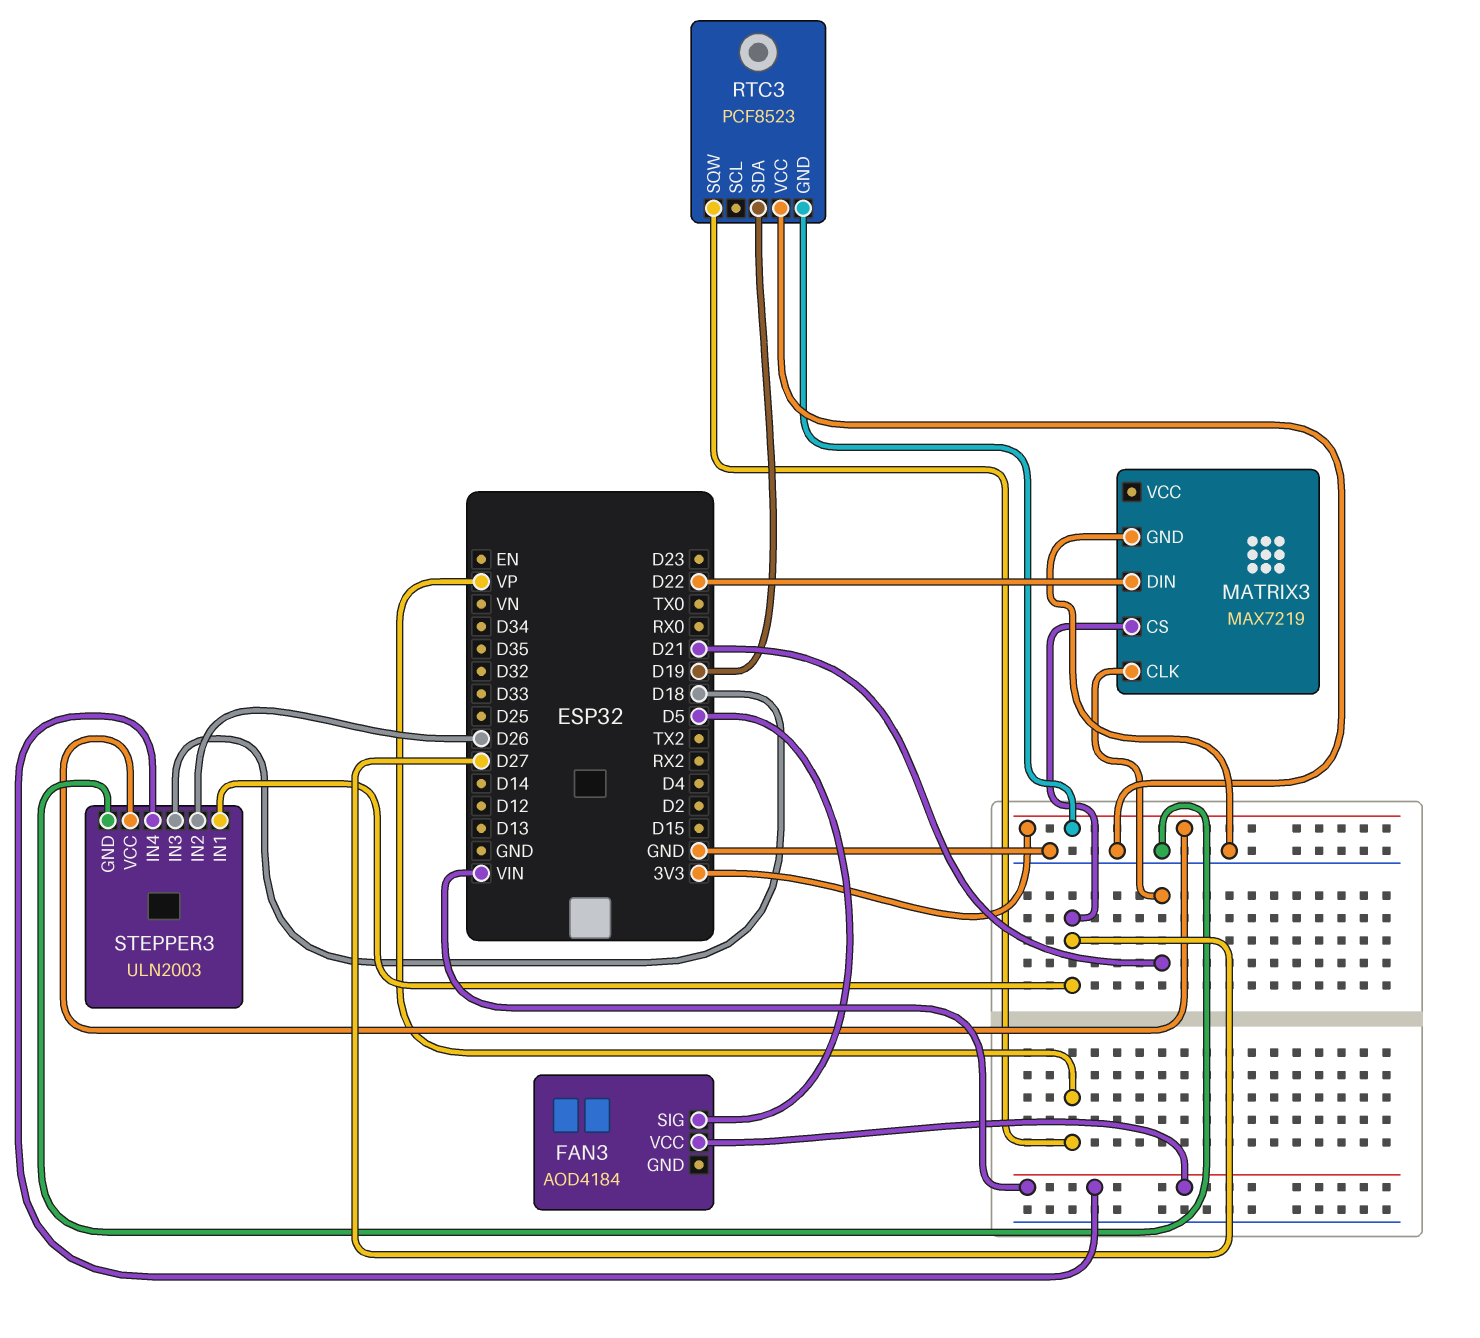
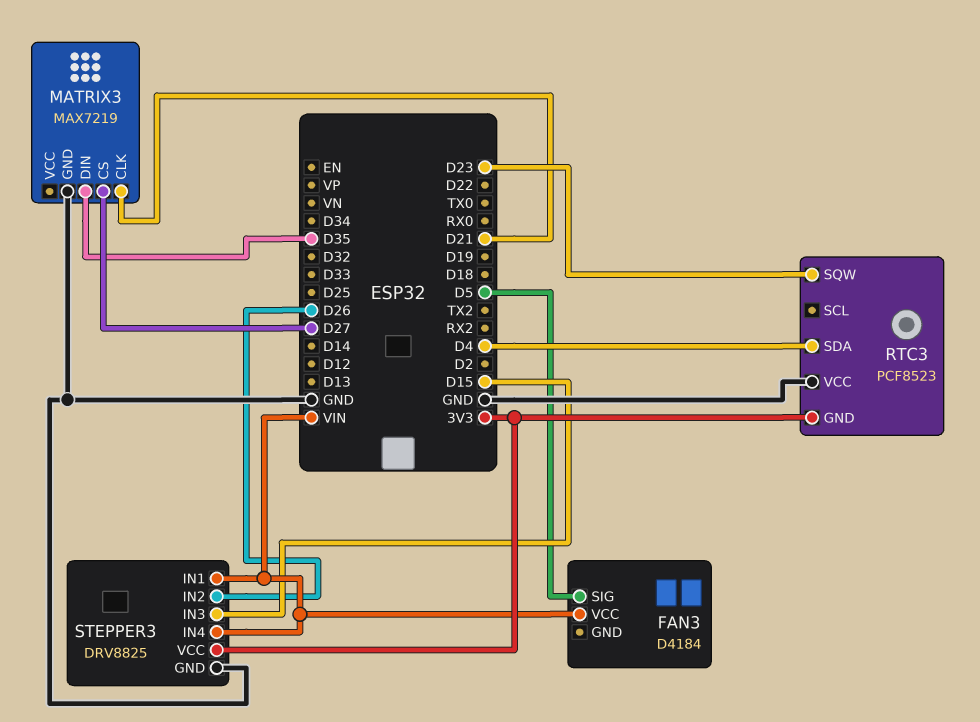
FAN3: AOD4184 -> D4184
MATRIX3 pin DIN: D22 -> D35
RTC3 pin SDA: D19 -> D4
RTC3 pin SQW: VP -> D23
STEPPER3: ULN2003 -> DRV8825
STEPPER3 pin IN1: D27 -> VIN
STEPPER3 pin IN3: D18 -> D15

